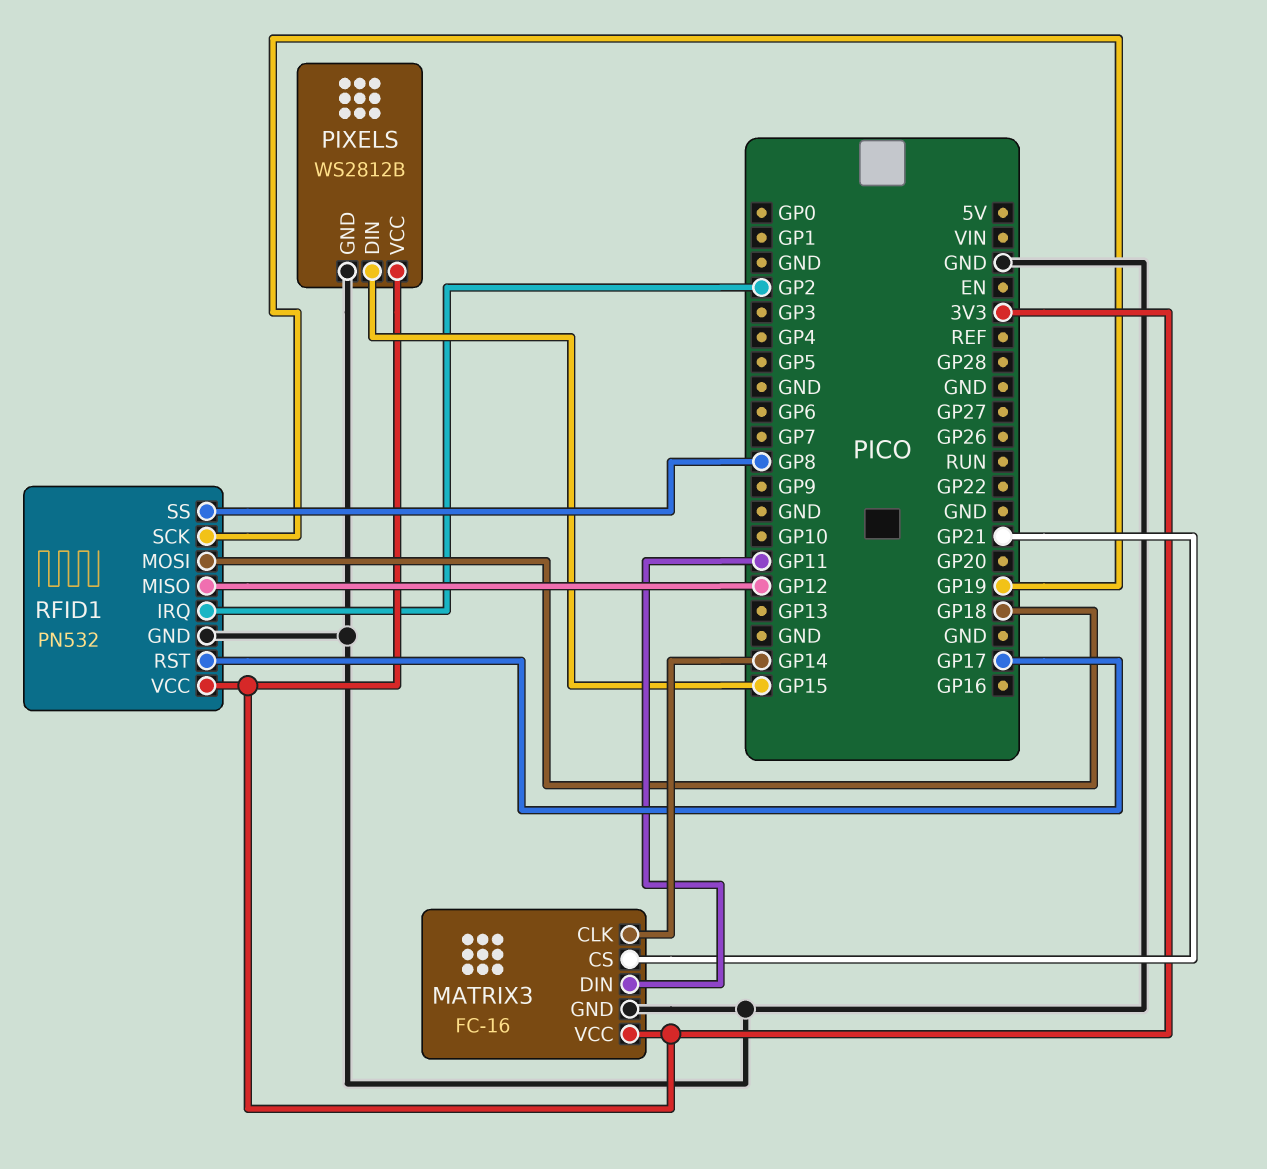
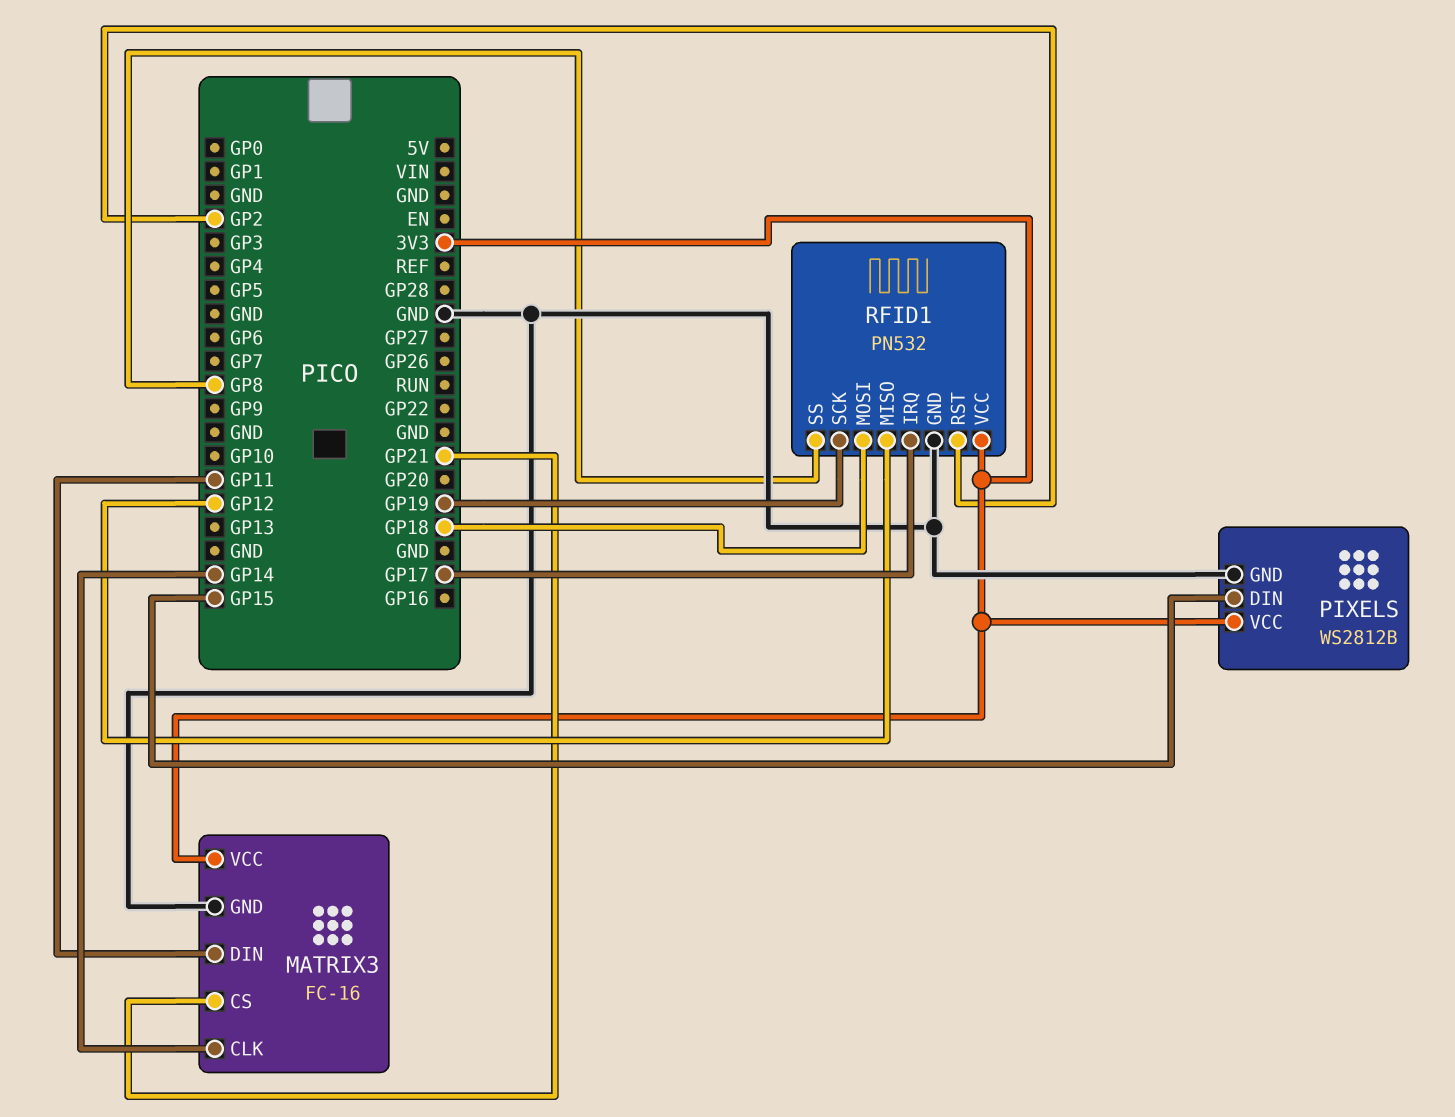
RFID1 pin IRQ: GP2 -> GP17
RFID1 pin RST: GP17 -> GP2

